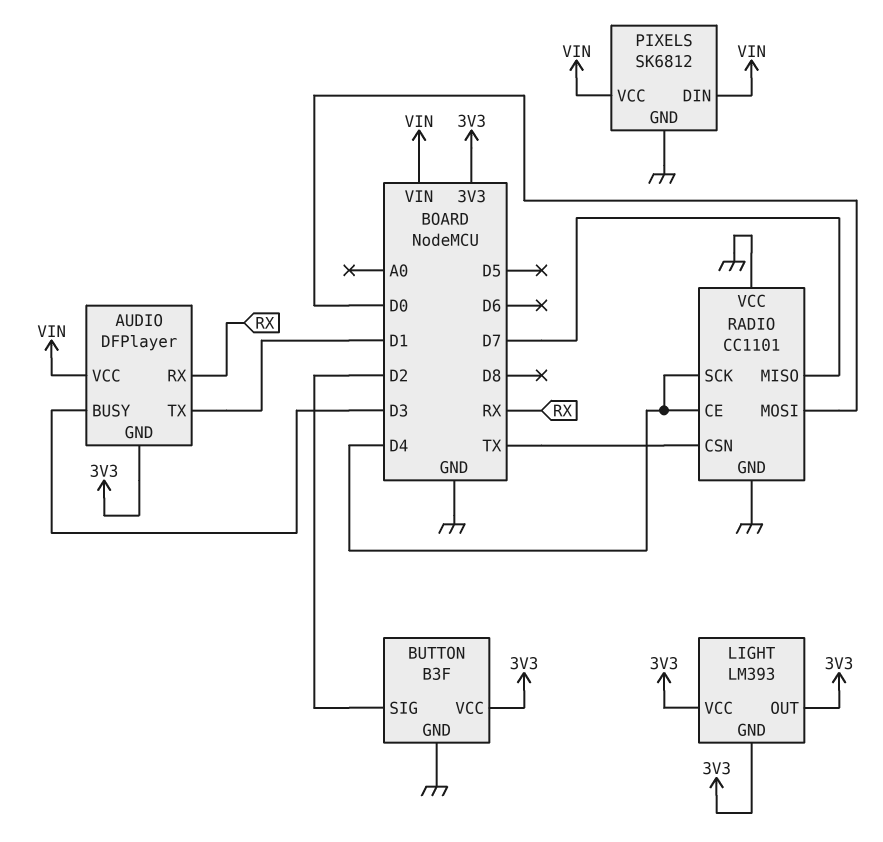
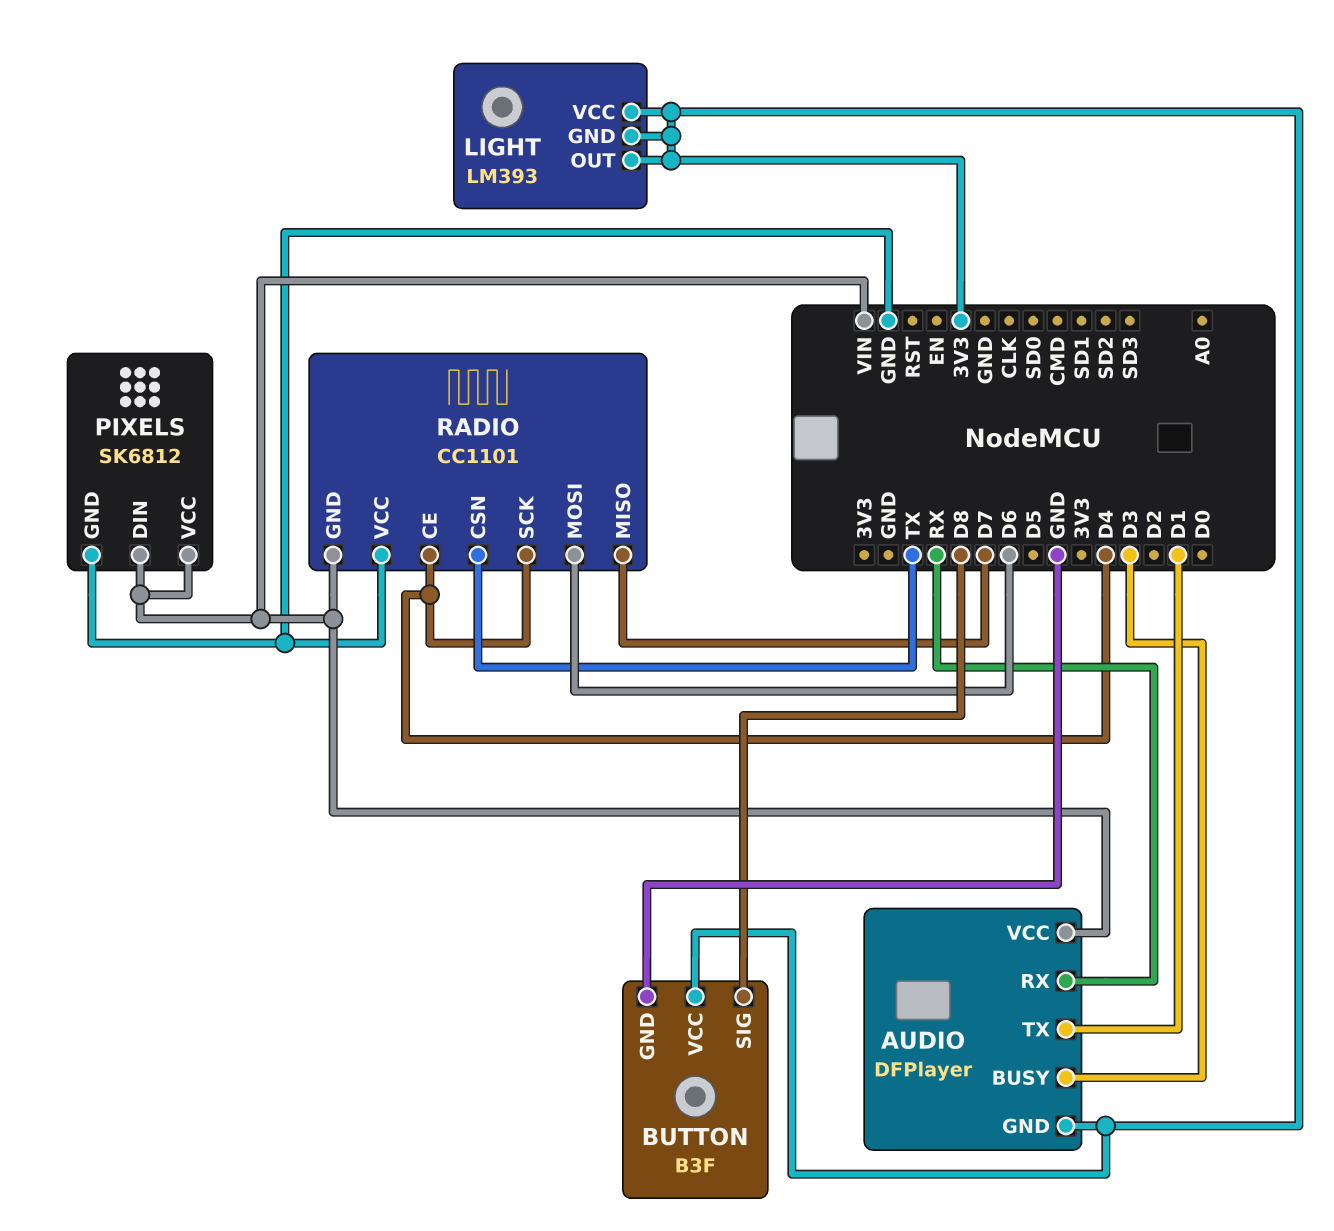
BUTTON pin SIG: D2 -> D8
RADIO pin GND: GND -> VIN
RADIO pin MOSI: D0 -> D6

